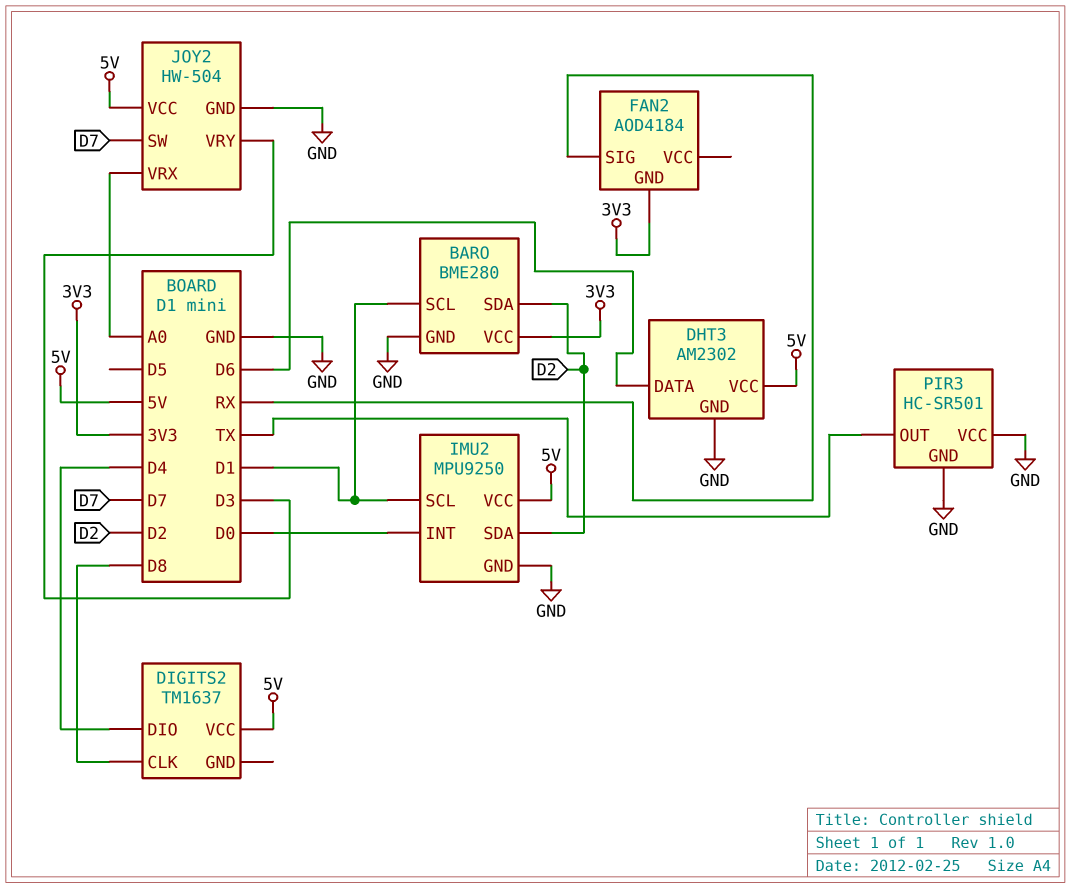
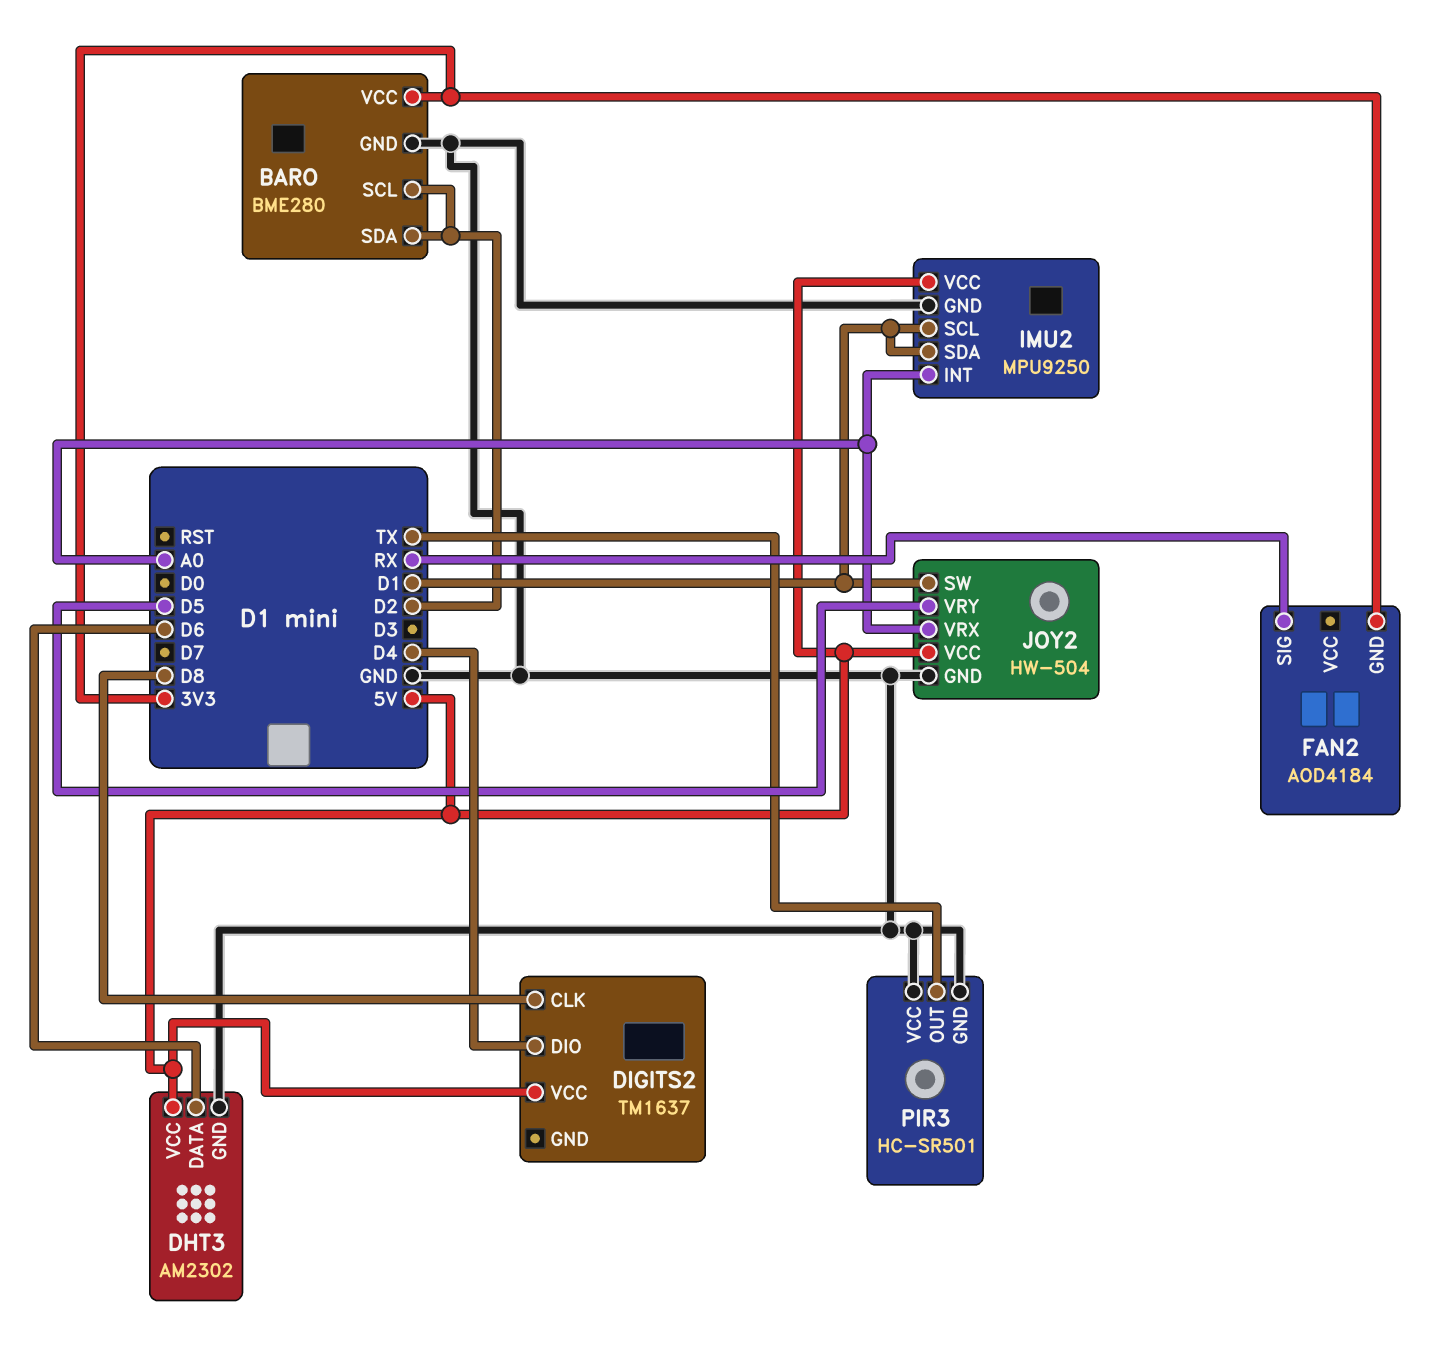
BARO pin SCL: D1 -> D2
IMU2 pin INT: D0 -> A0
IMU2 pin SDA: D2 -> D1
JOY2 pin SW: D7 -> D1
JOY2 pin VRY: D3 -> D5

